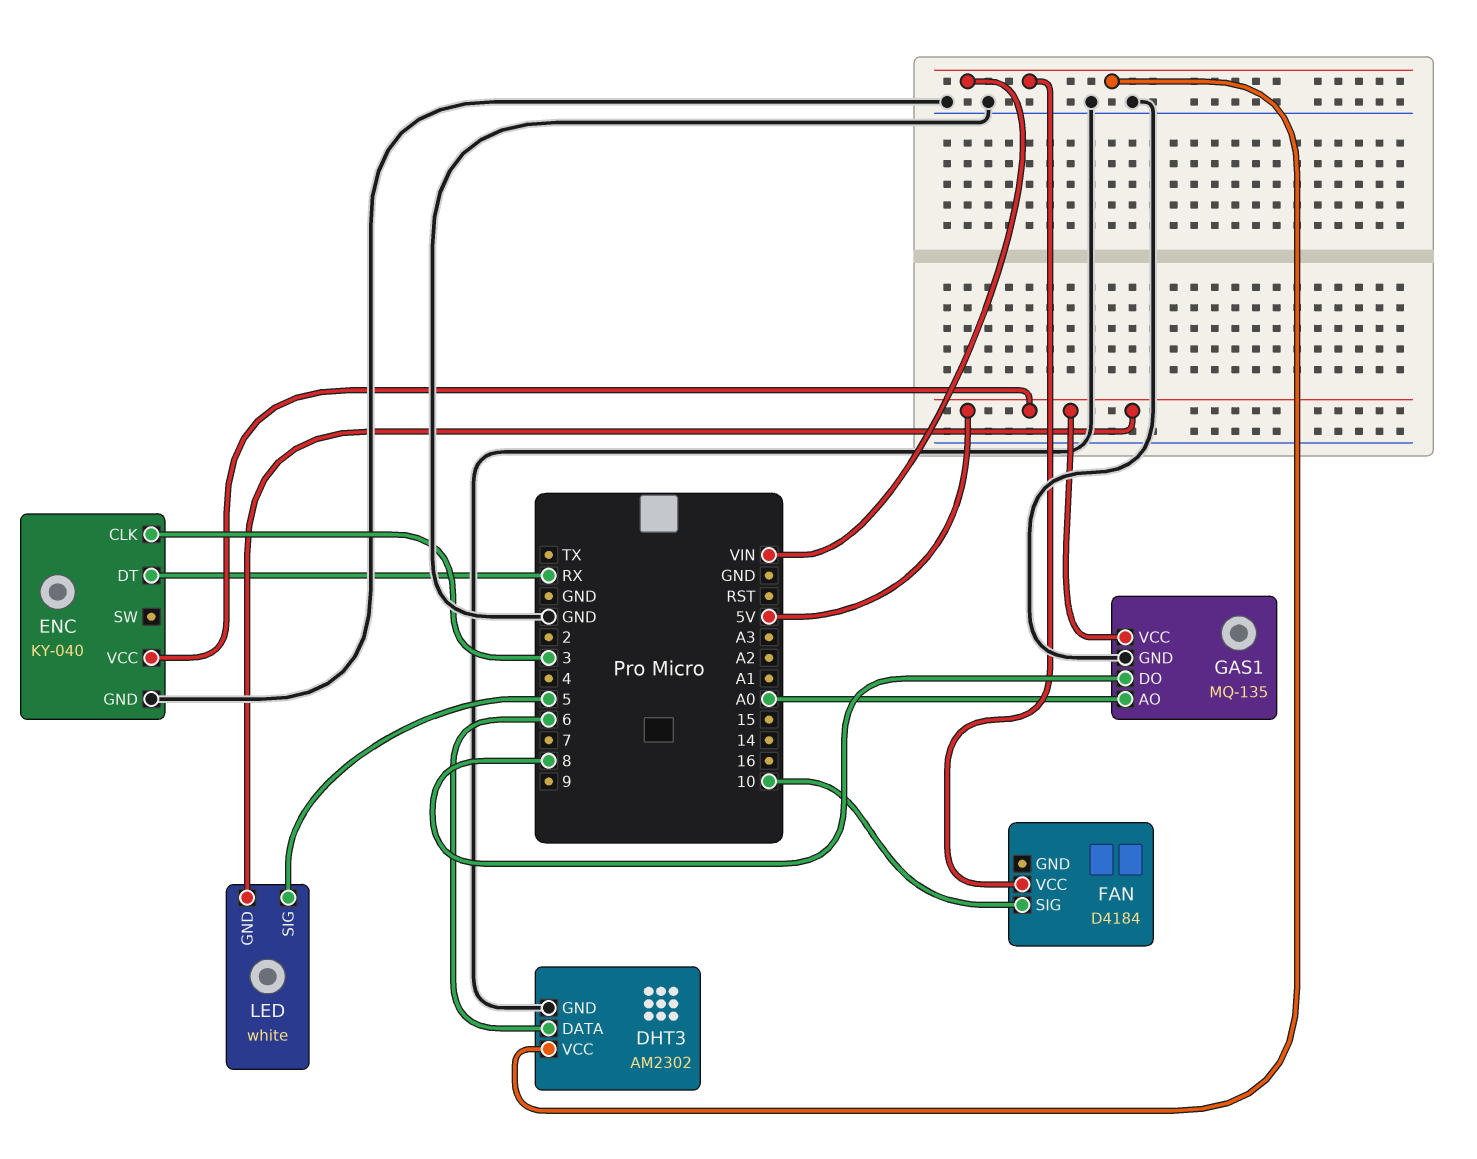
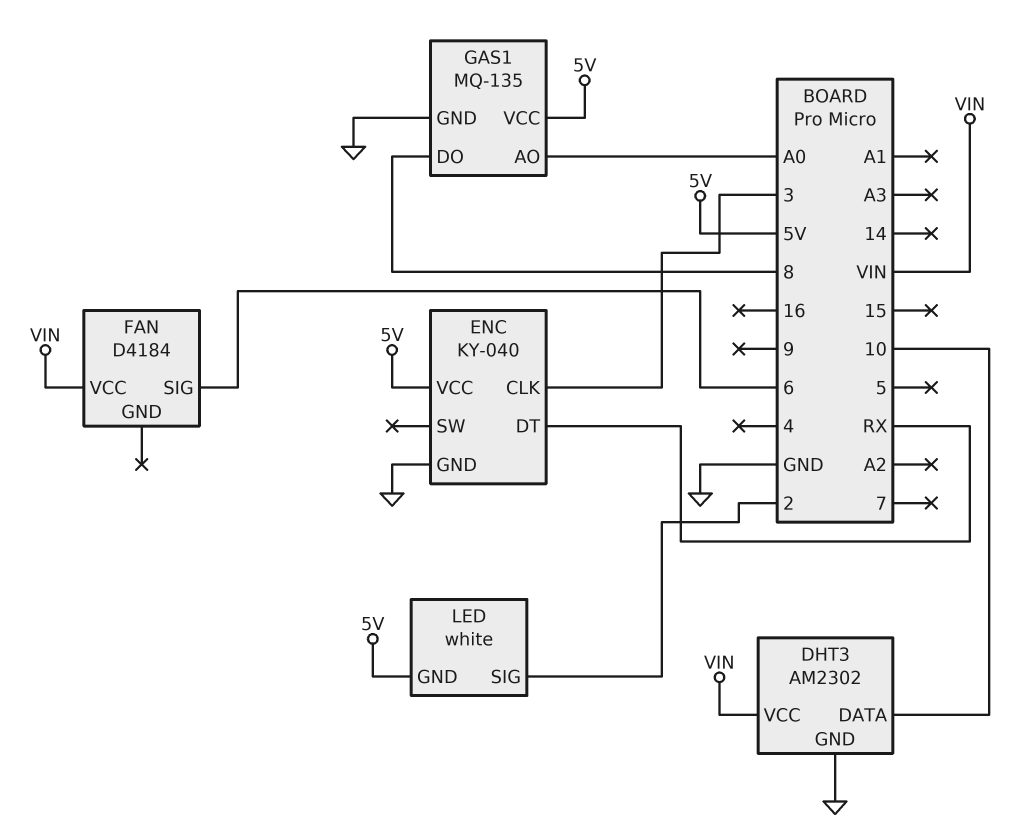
DHT3 pin DATA: 6 -> 10
FAN pin SIG: 10 -> 6
LED pin SIG: 5 -> 2

